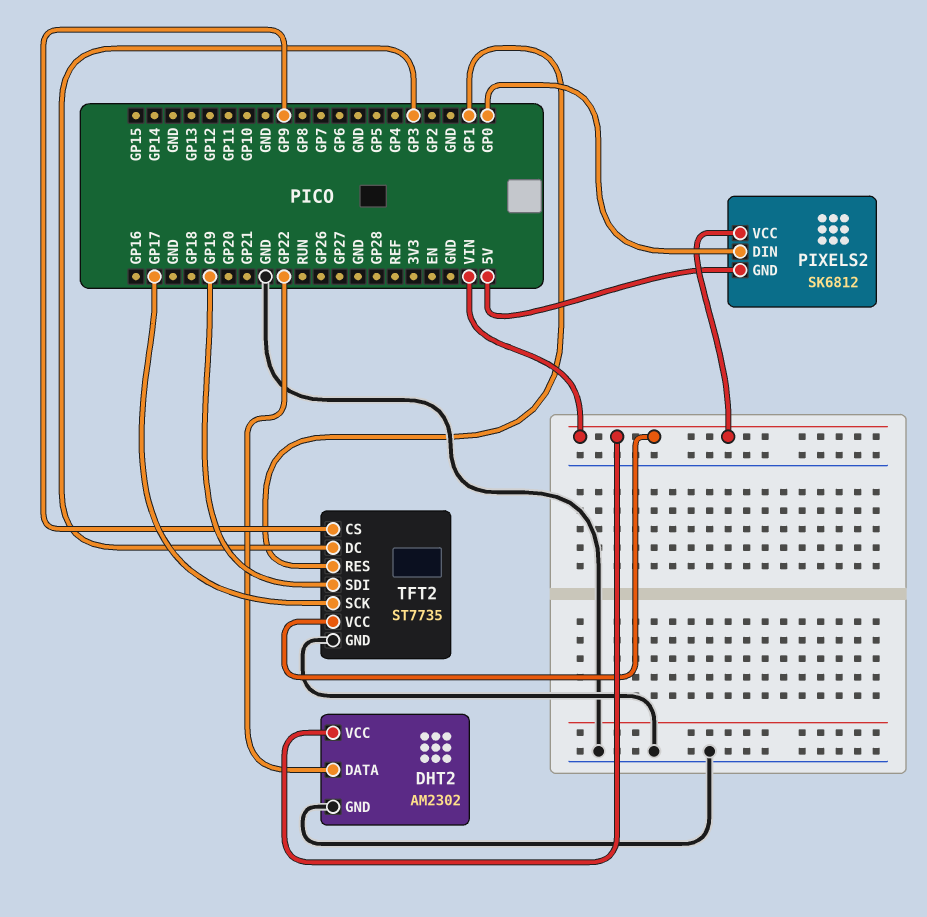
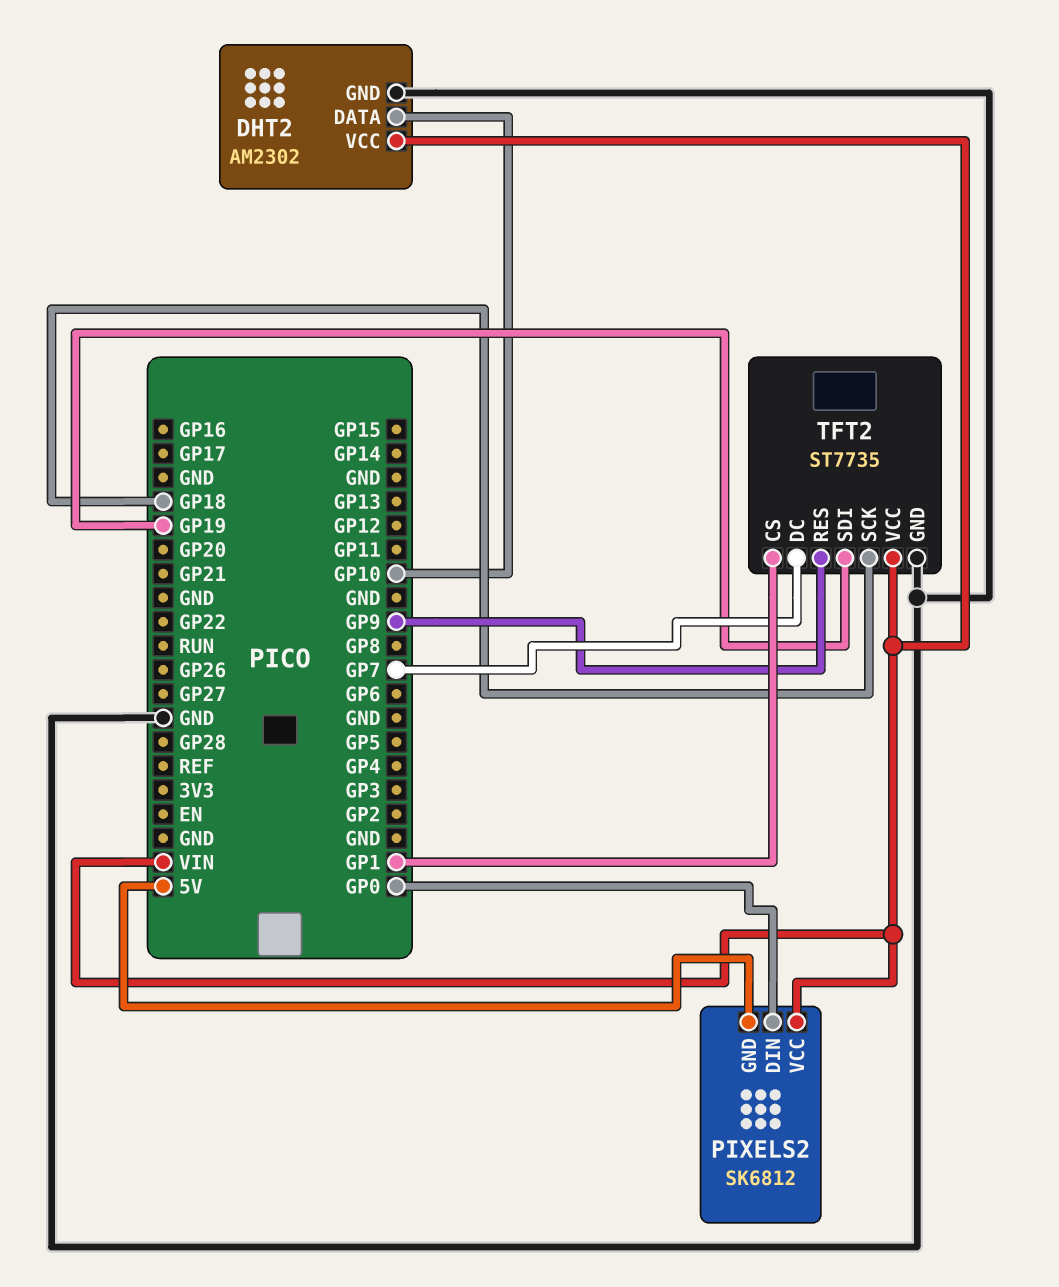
DHT2 pin DATA: GP22 -> GP10
TFT2 pin CS: GP9 -> GP1
TFT2 pin DC: GP3 -> GP7
TFT2 pin RES: GP1 -> GP9
TFT2 pin SCK: GP17 -> GP18

